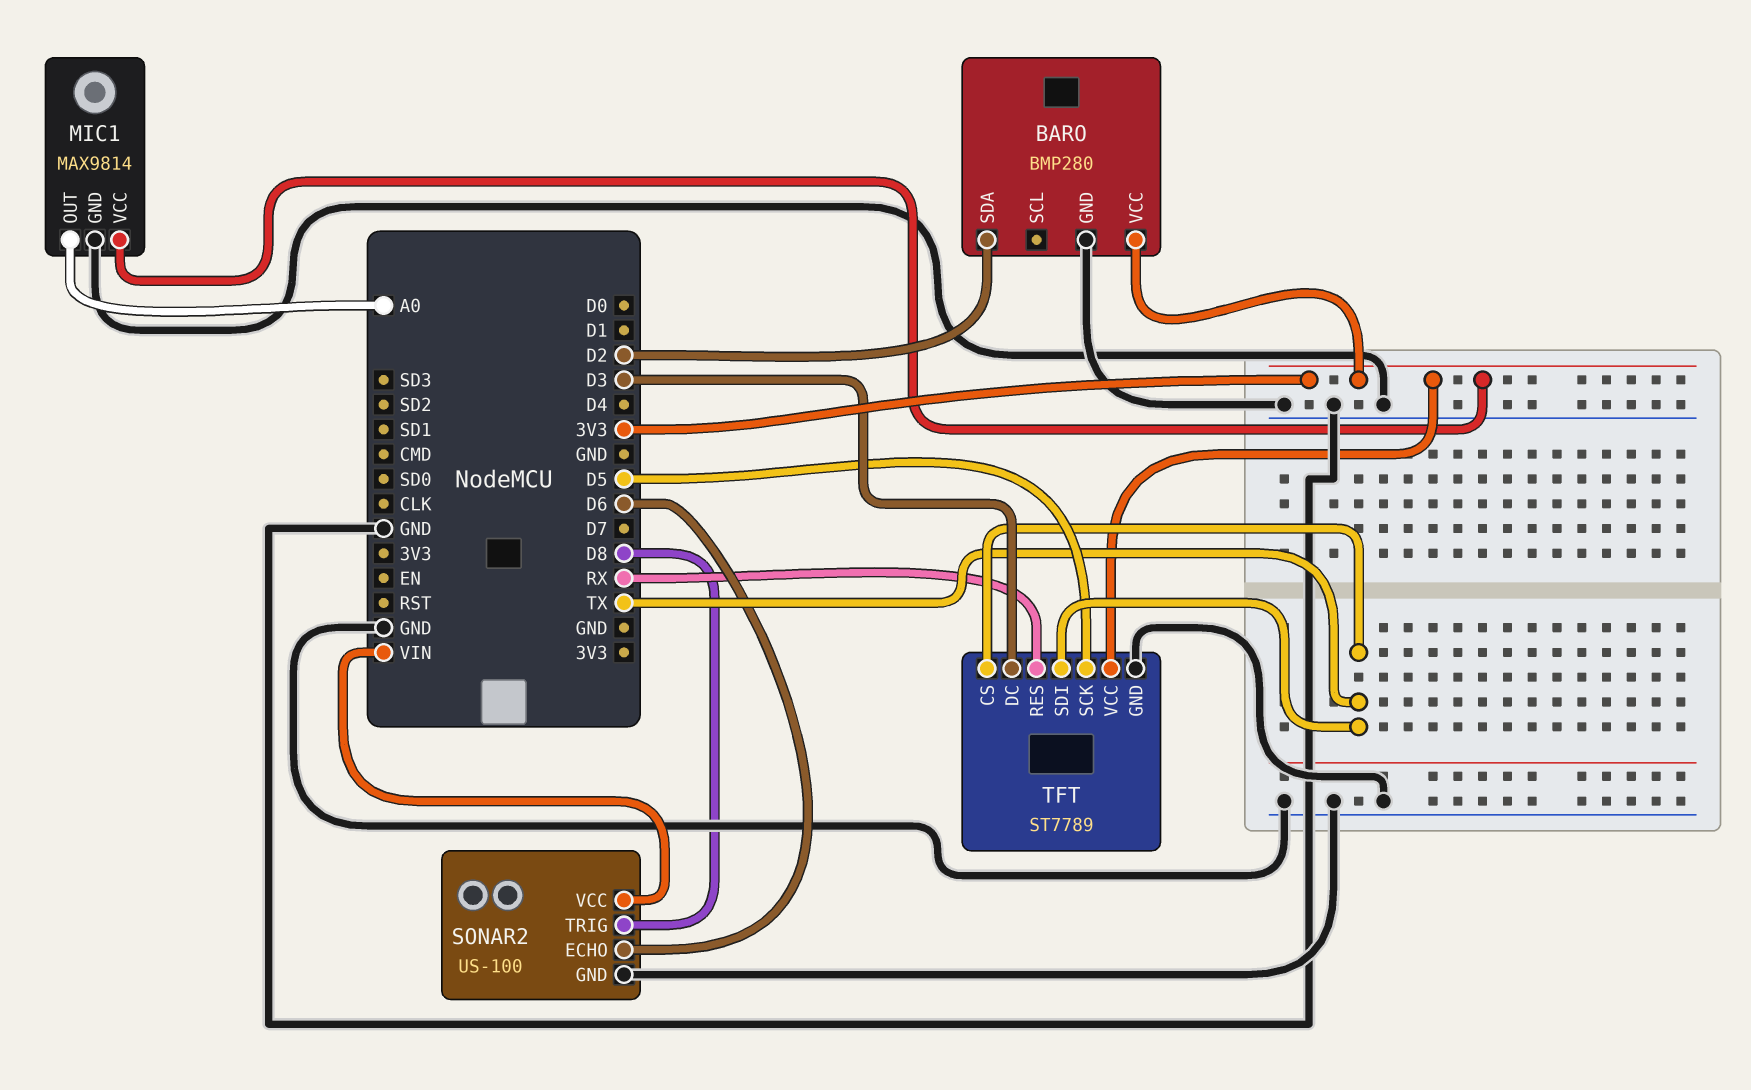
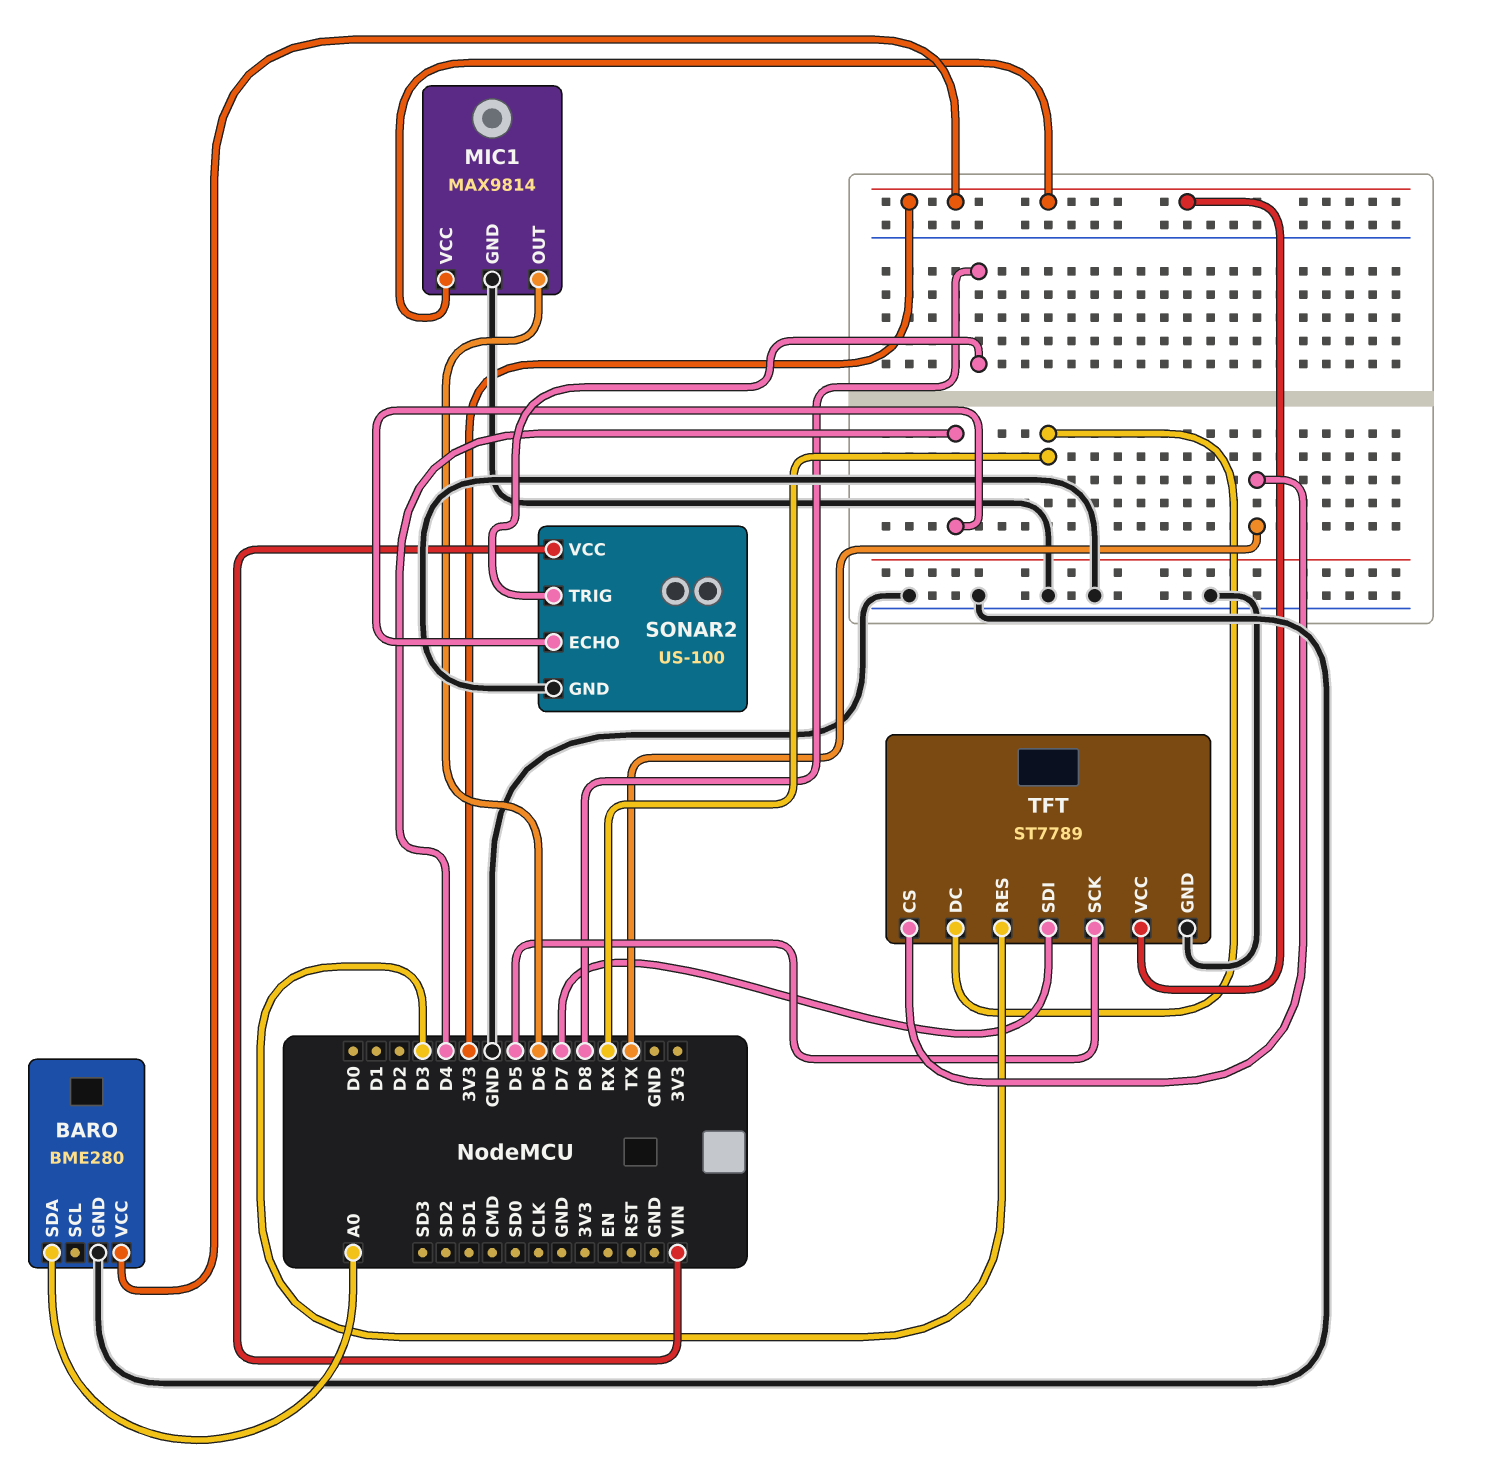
BARO: BMP280 -> BME280
BARO pin SDA: D2 -> A0
MIC1 pin OUT: A0 -> D6
SONAR2 pin ECHO: D6 -> D4
TFT pin DC: D3 -> RX
TFT pin RES: RX -> D3
TFT pin SDI: TX -> D7

